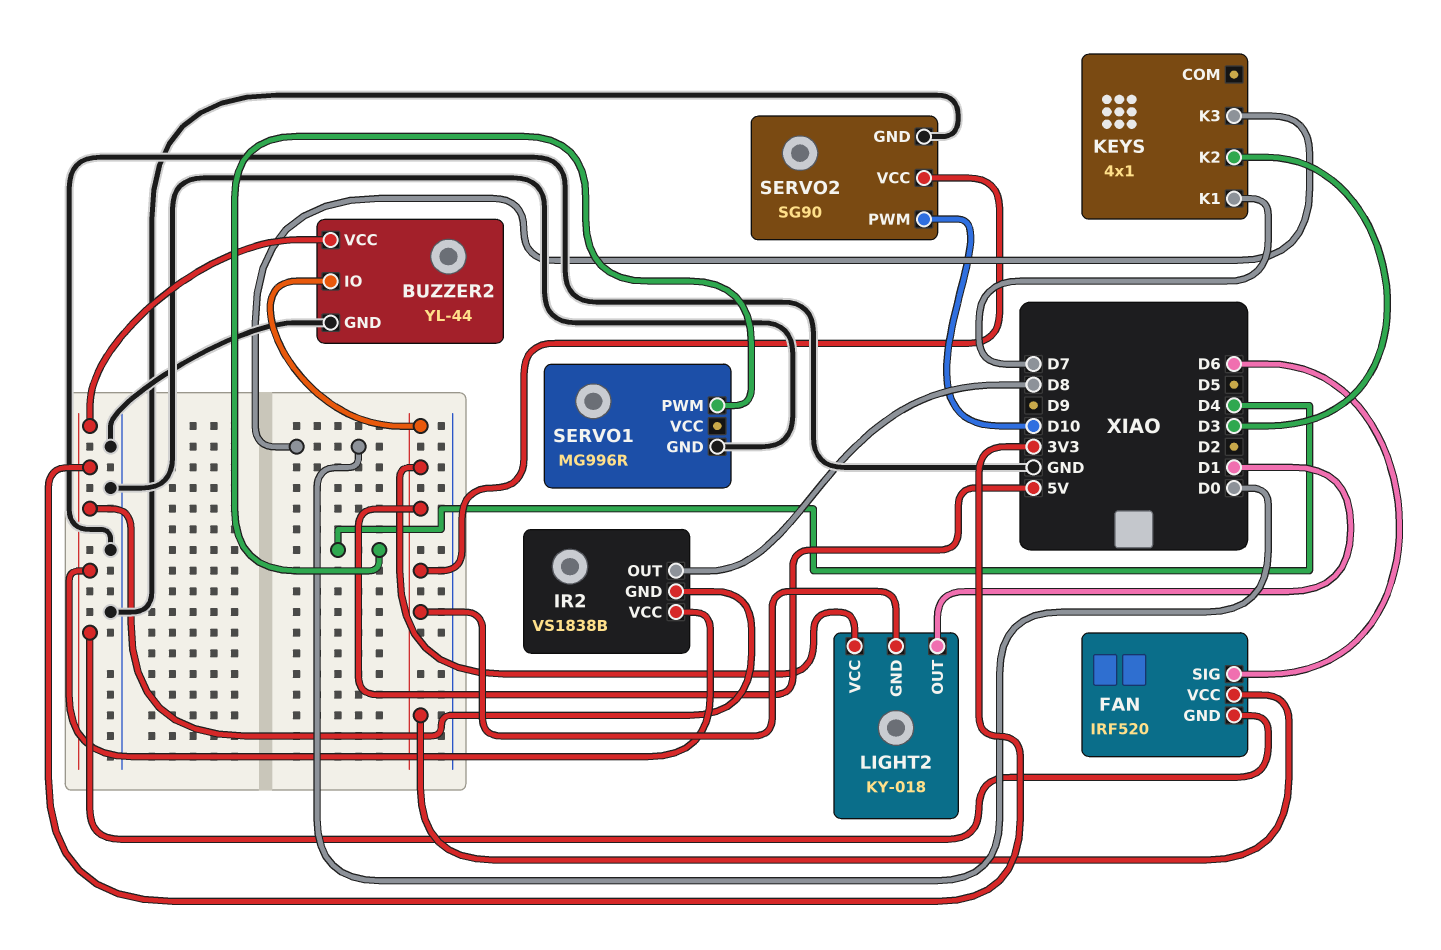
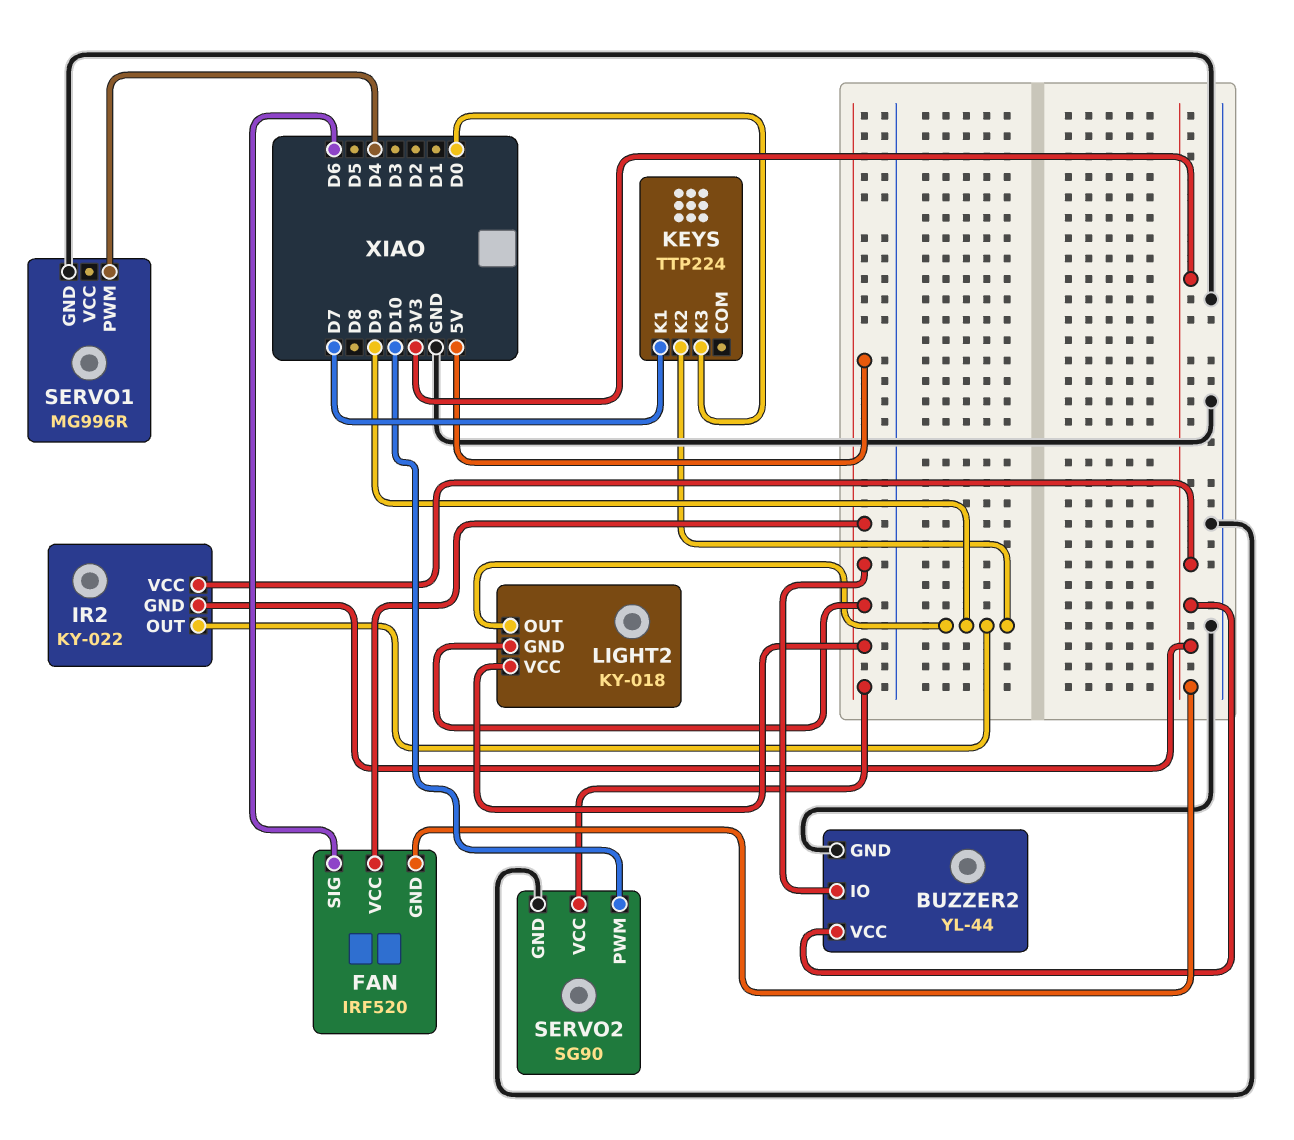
IR2: VS1838B -> KY-022
IR2 pin OUT: D8 -> D9
KEYS: 4x1 -> TTP224
KEYS pin K2: D3 -> D9
LIGHT2 pin OUT: D1 -> D9

